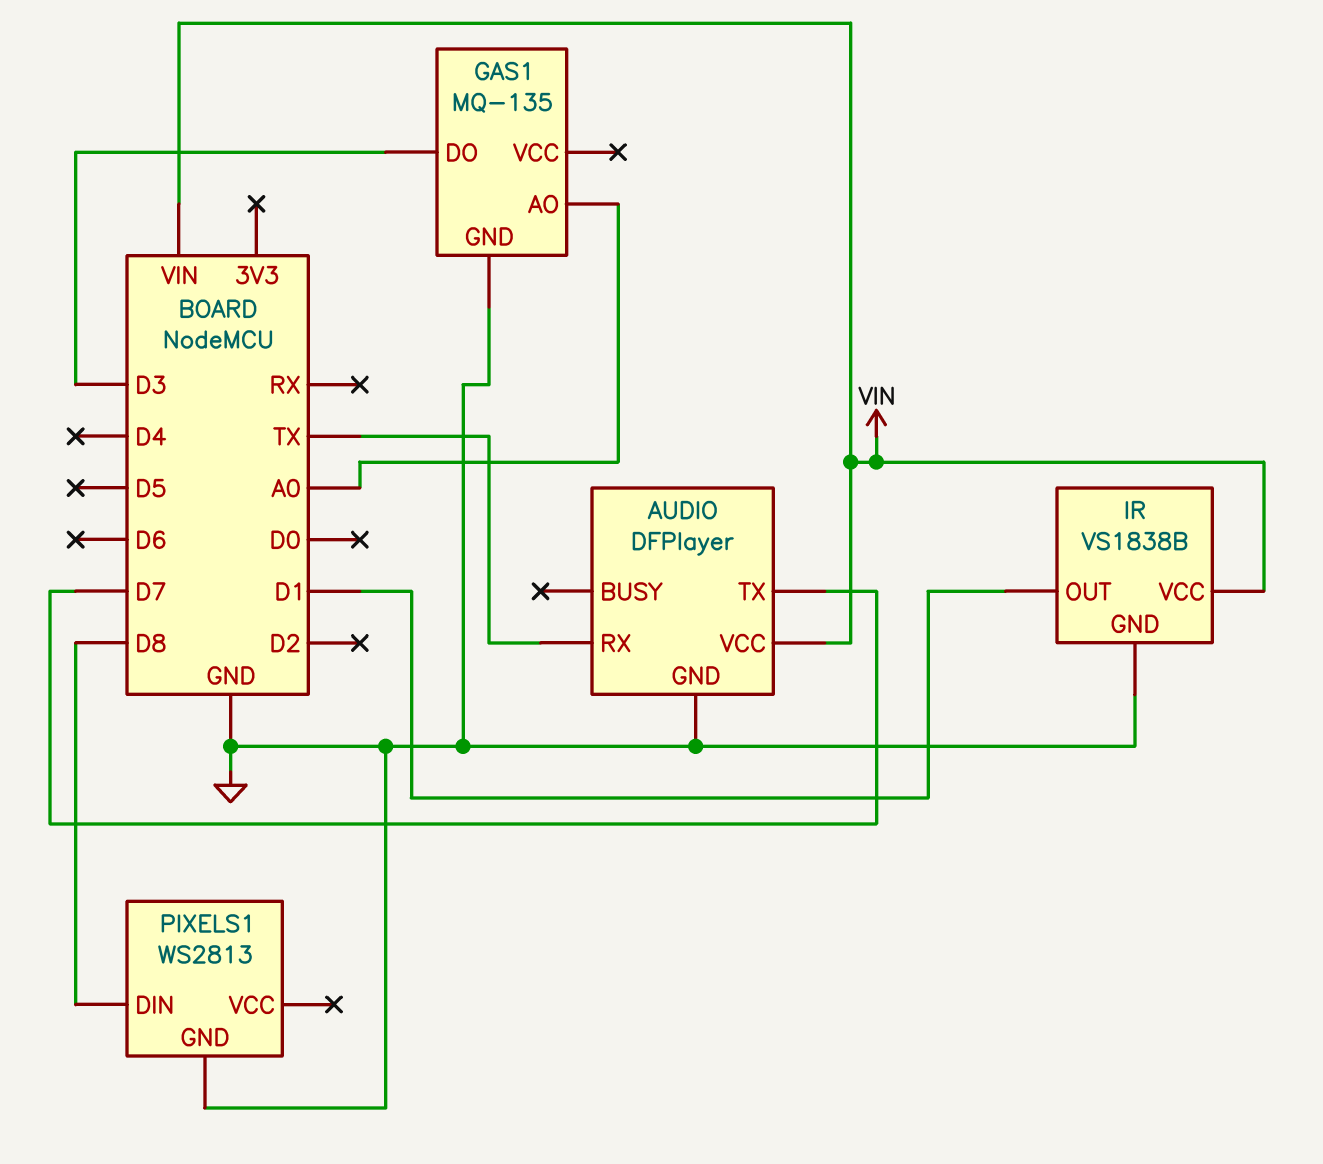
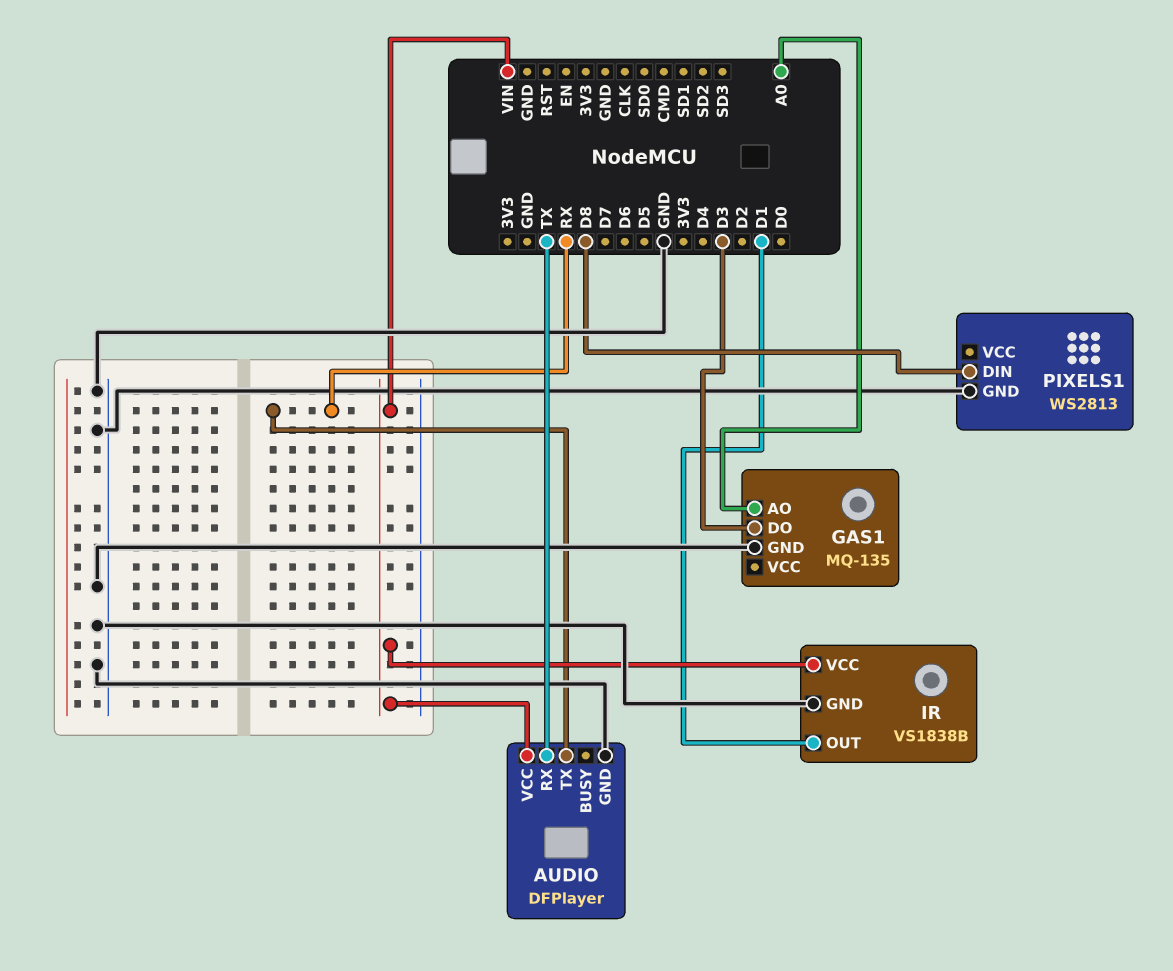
AUDIO pin TX: D7 -> RX

